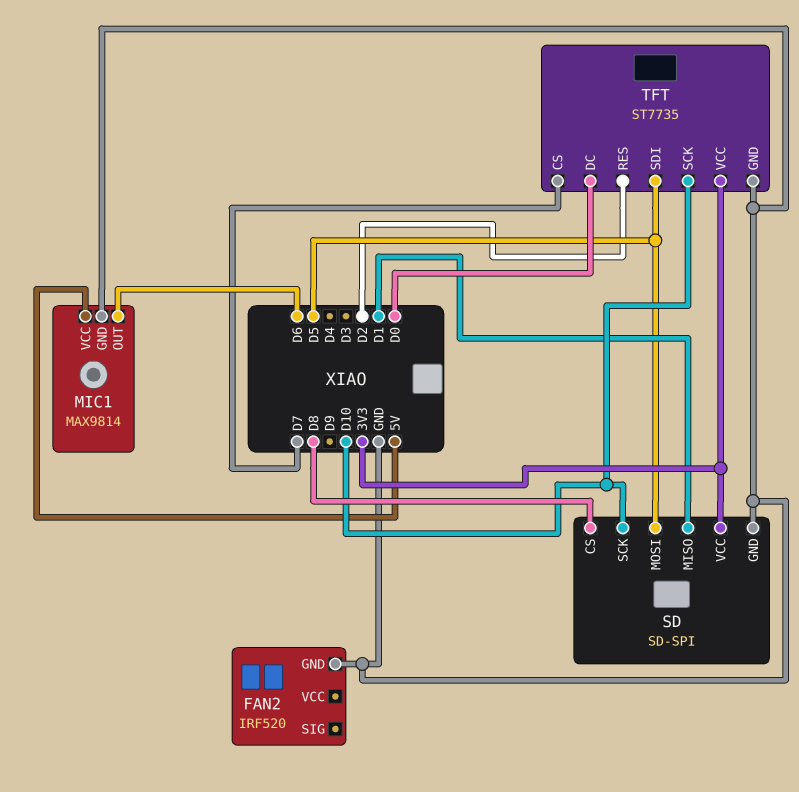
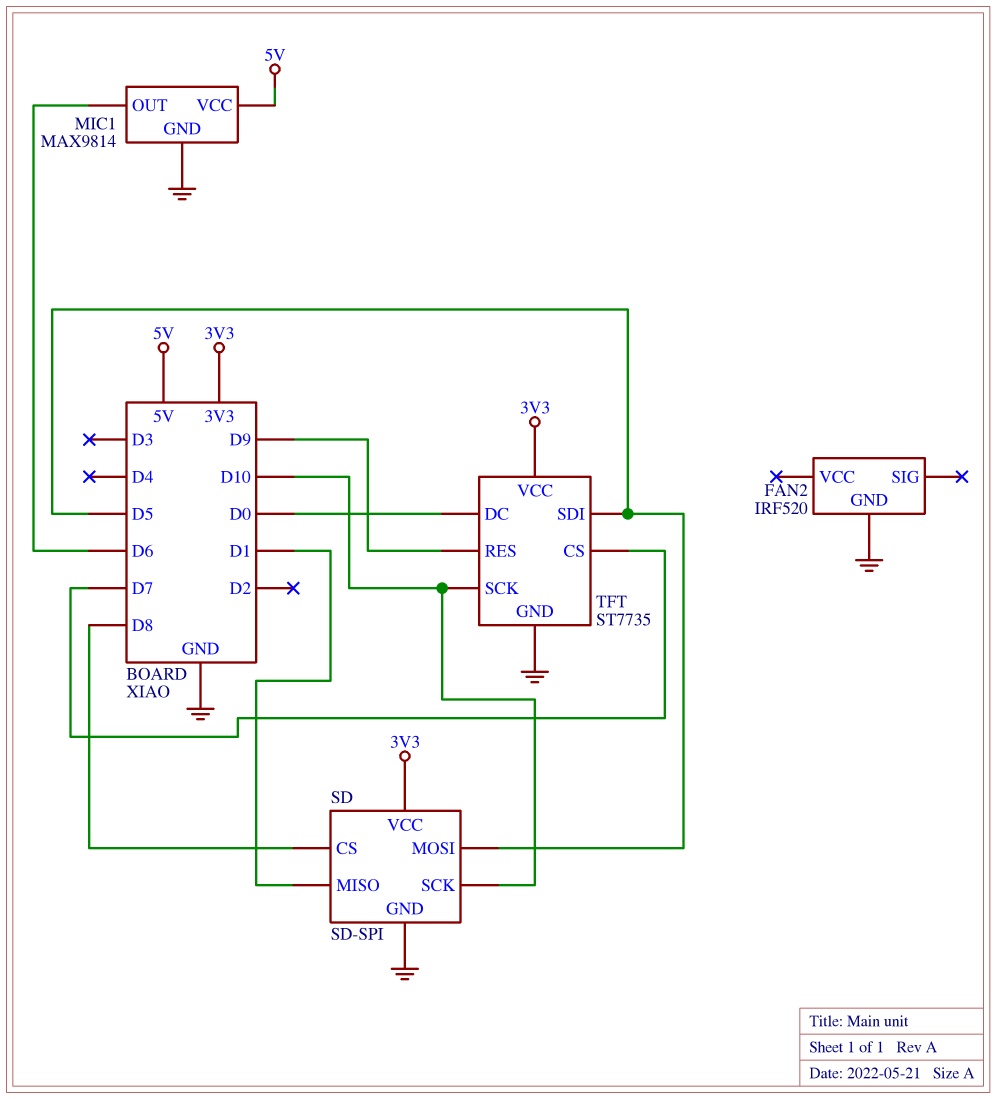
TFT pin RES: D2 -> D9

